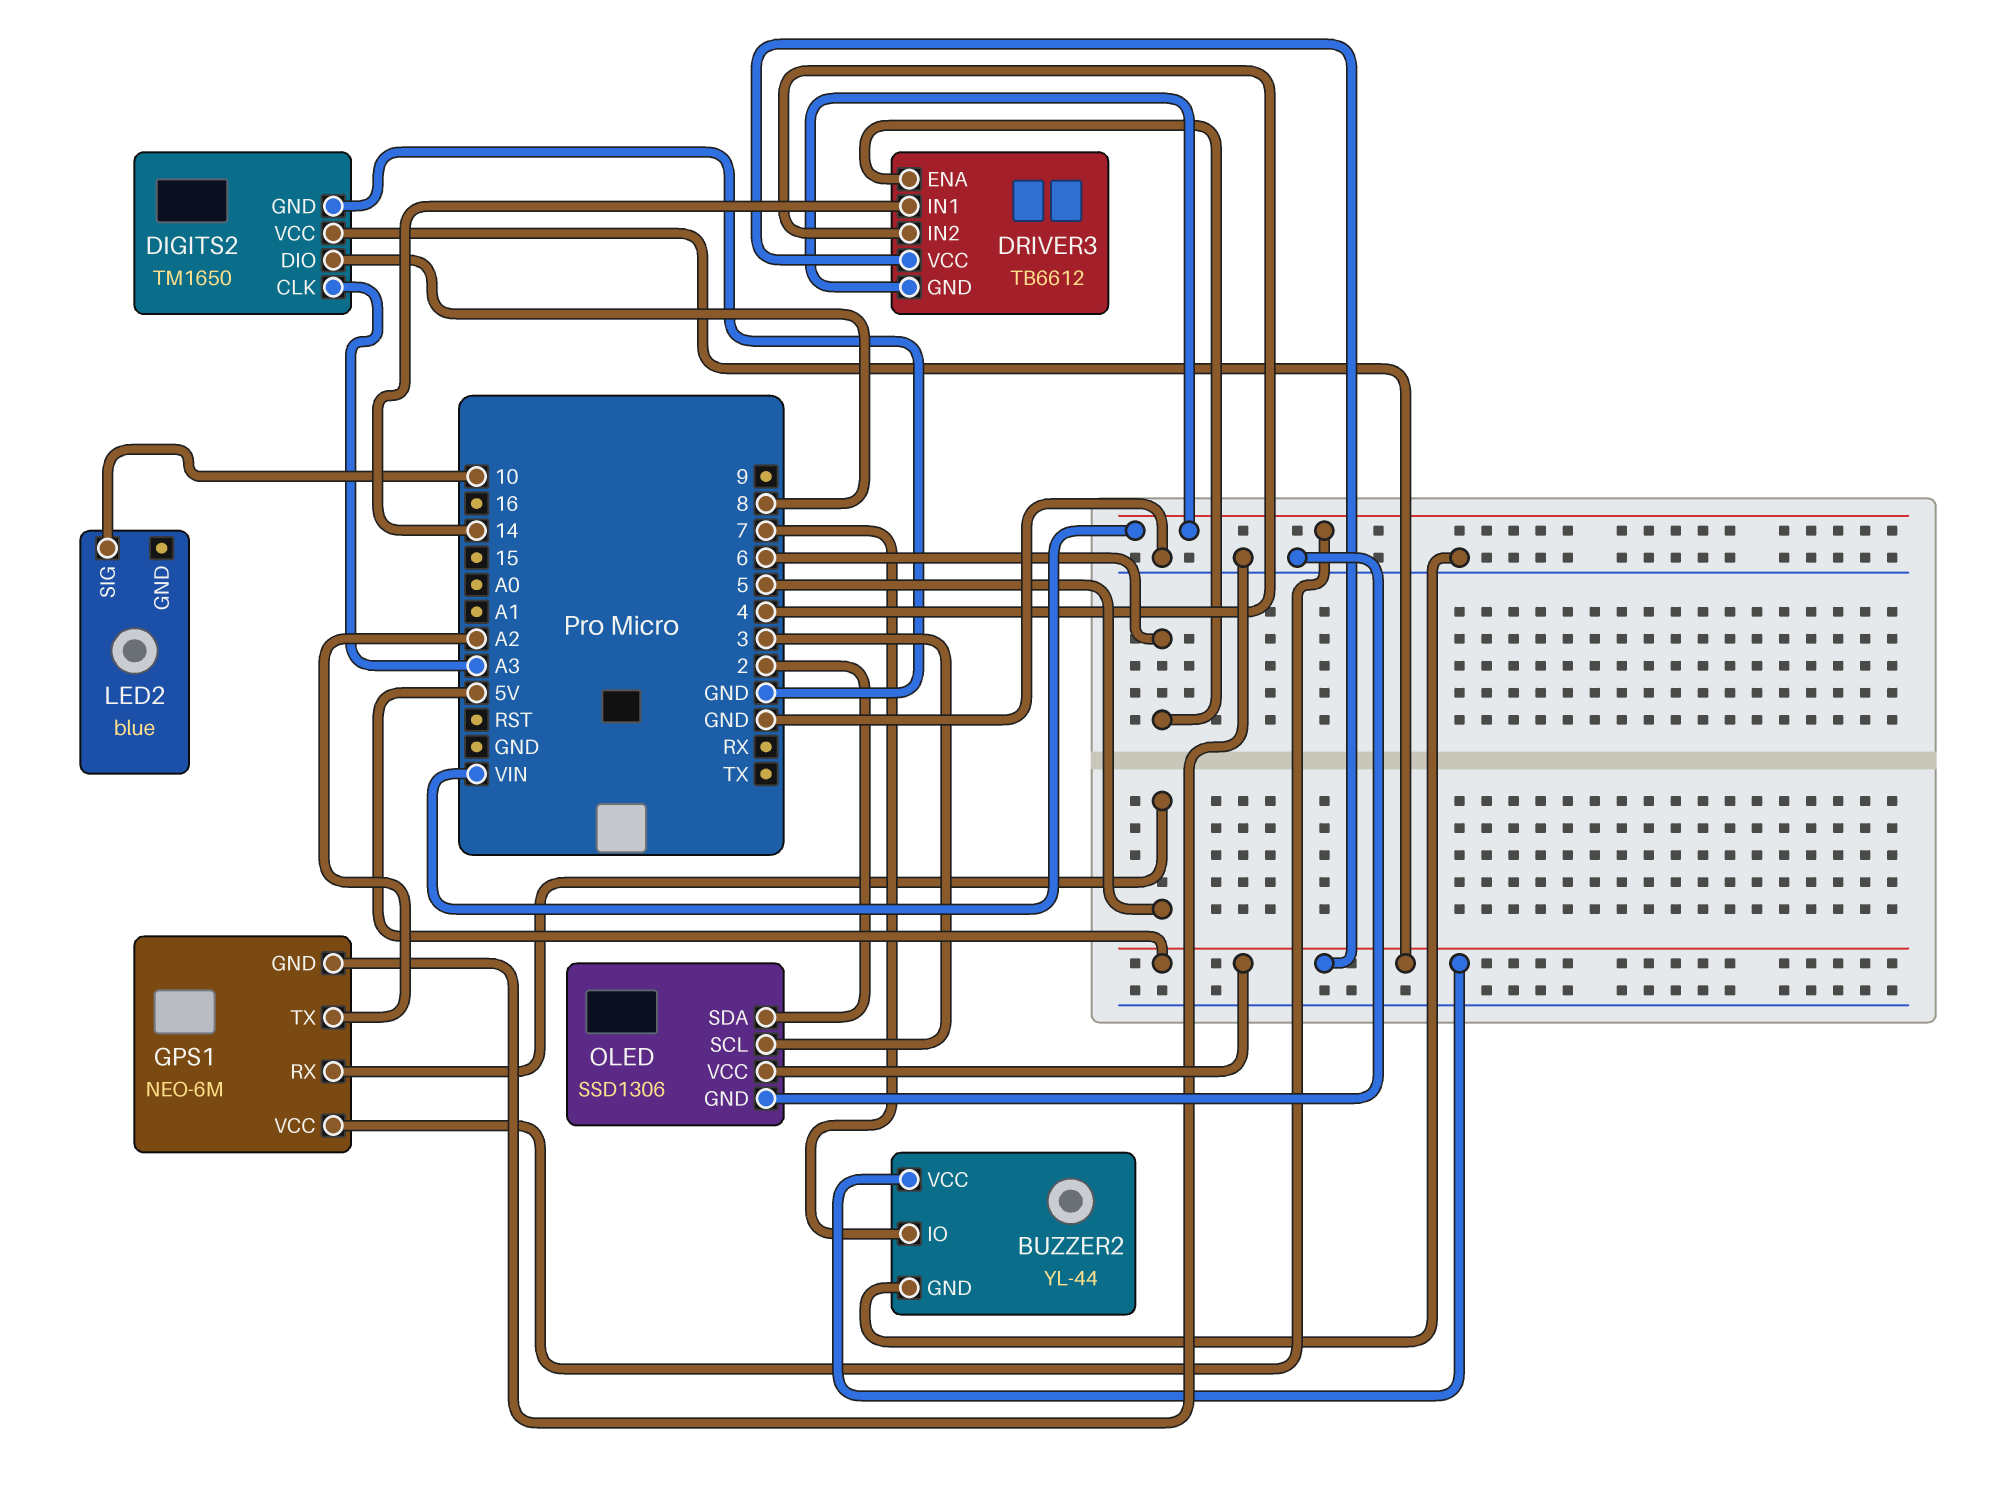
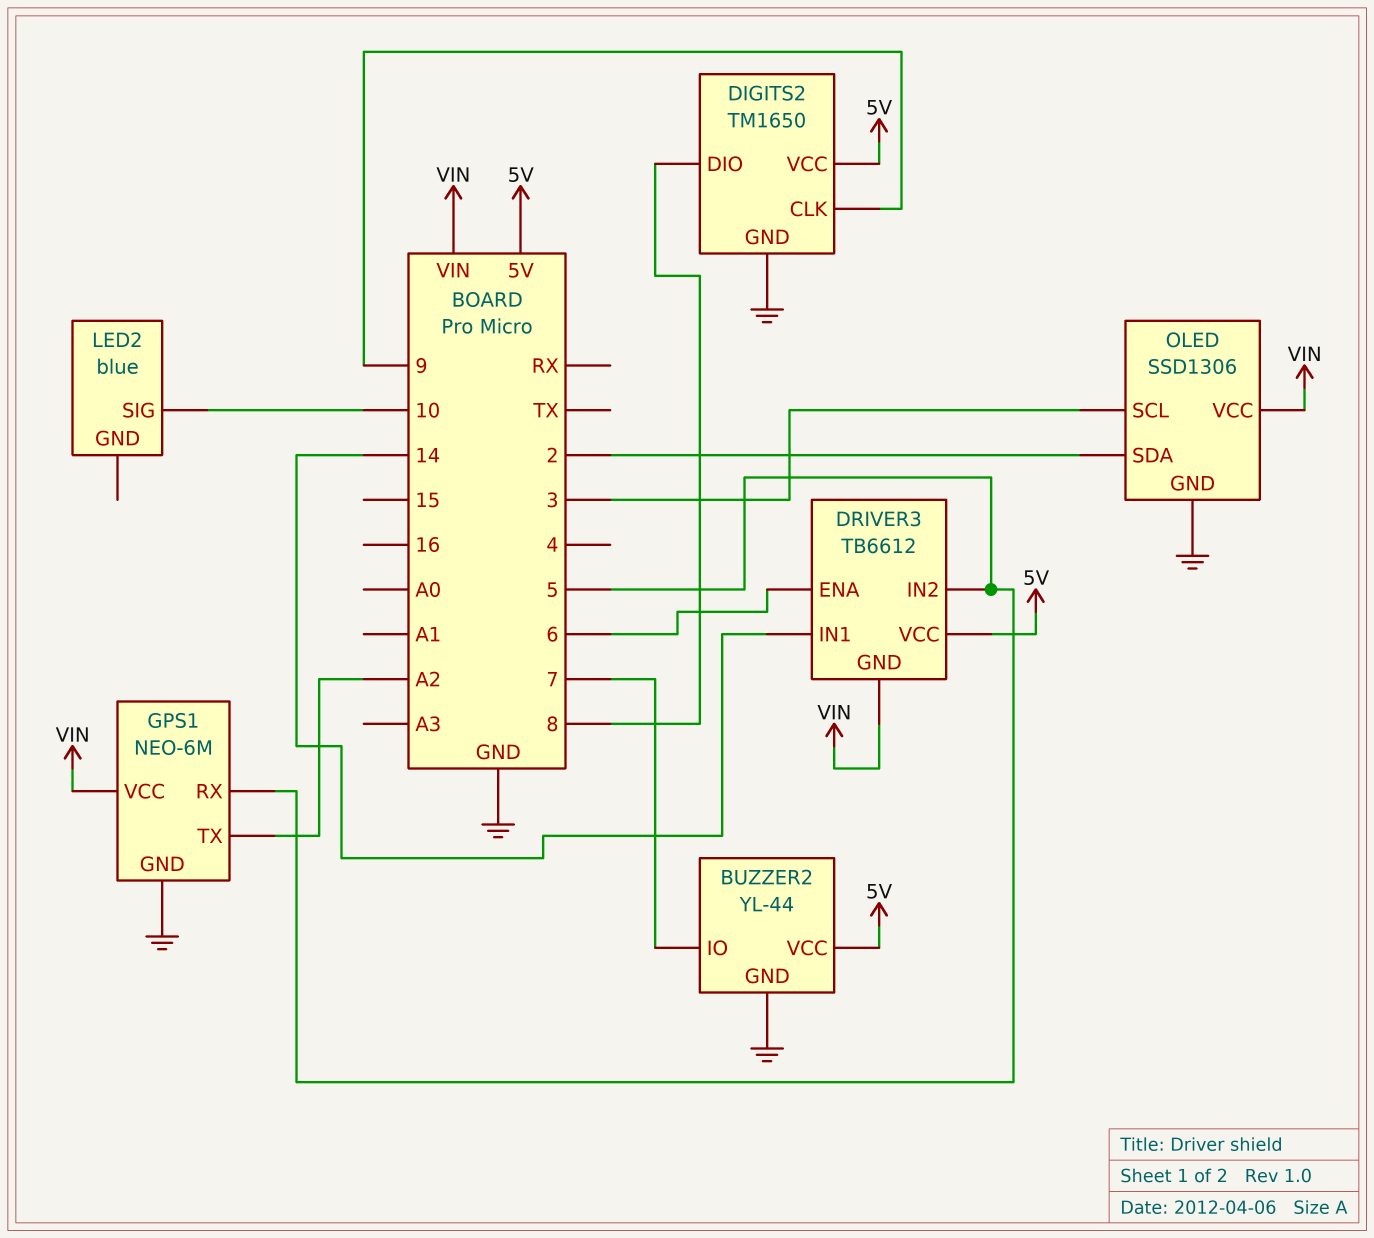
DIGITS2 pin CLK: A3 -> 9
DRIVER3 pin IN2: 4 -> 5
OLED pin VCC: 5V -> VIN

